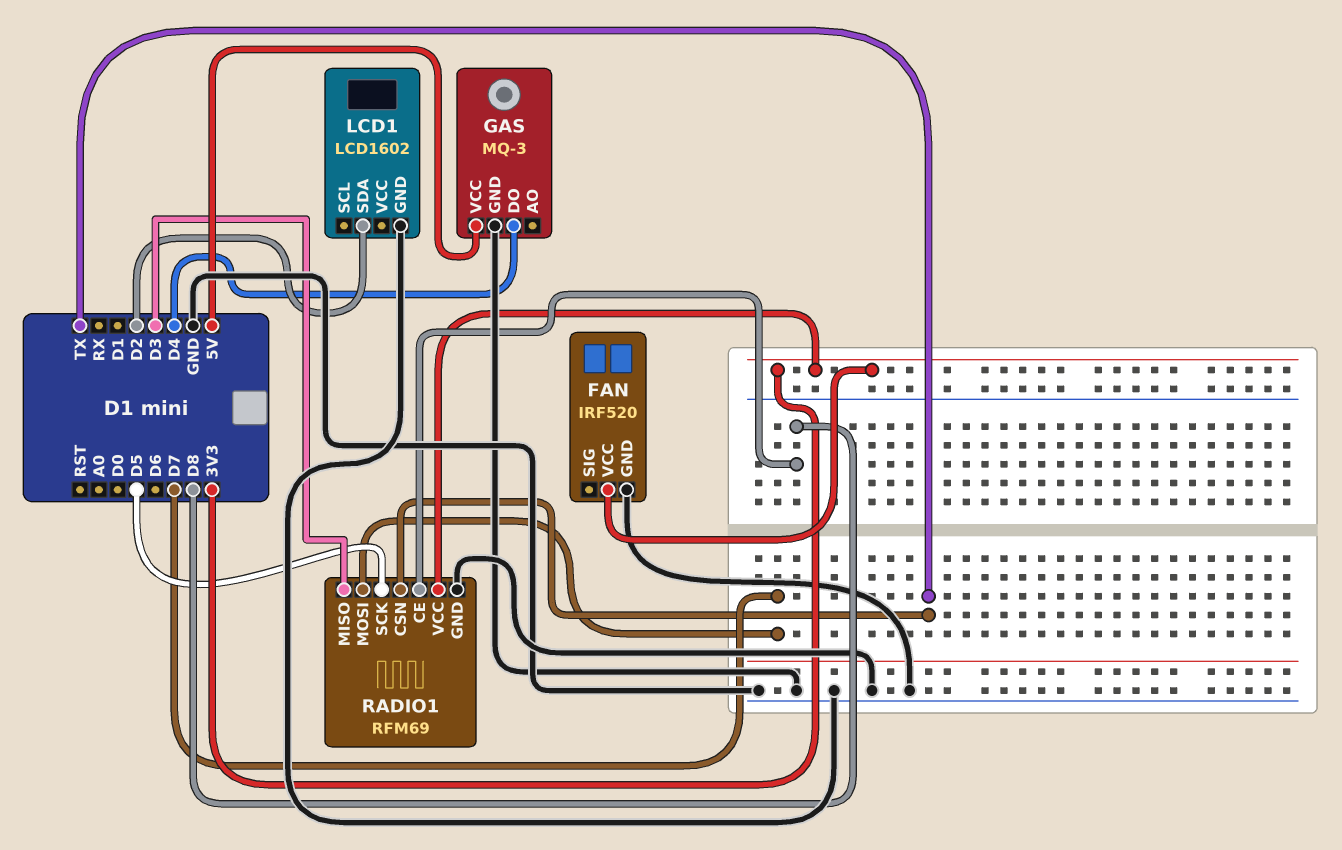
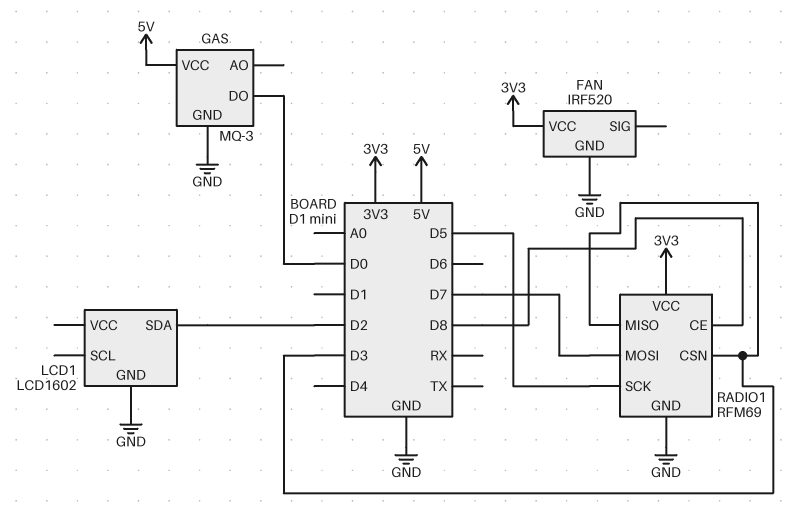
GAS pin DO: D4 -> D0
RADIO1 pin CSN: TX -> D3

